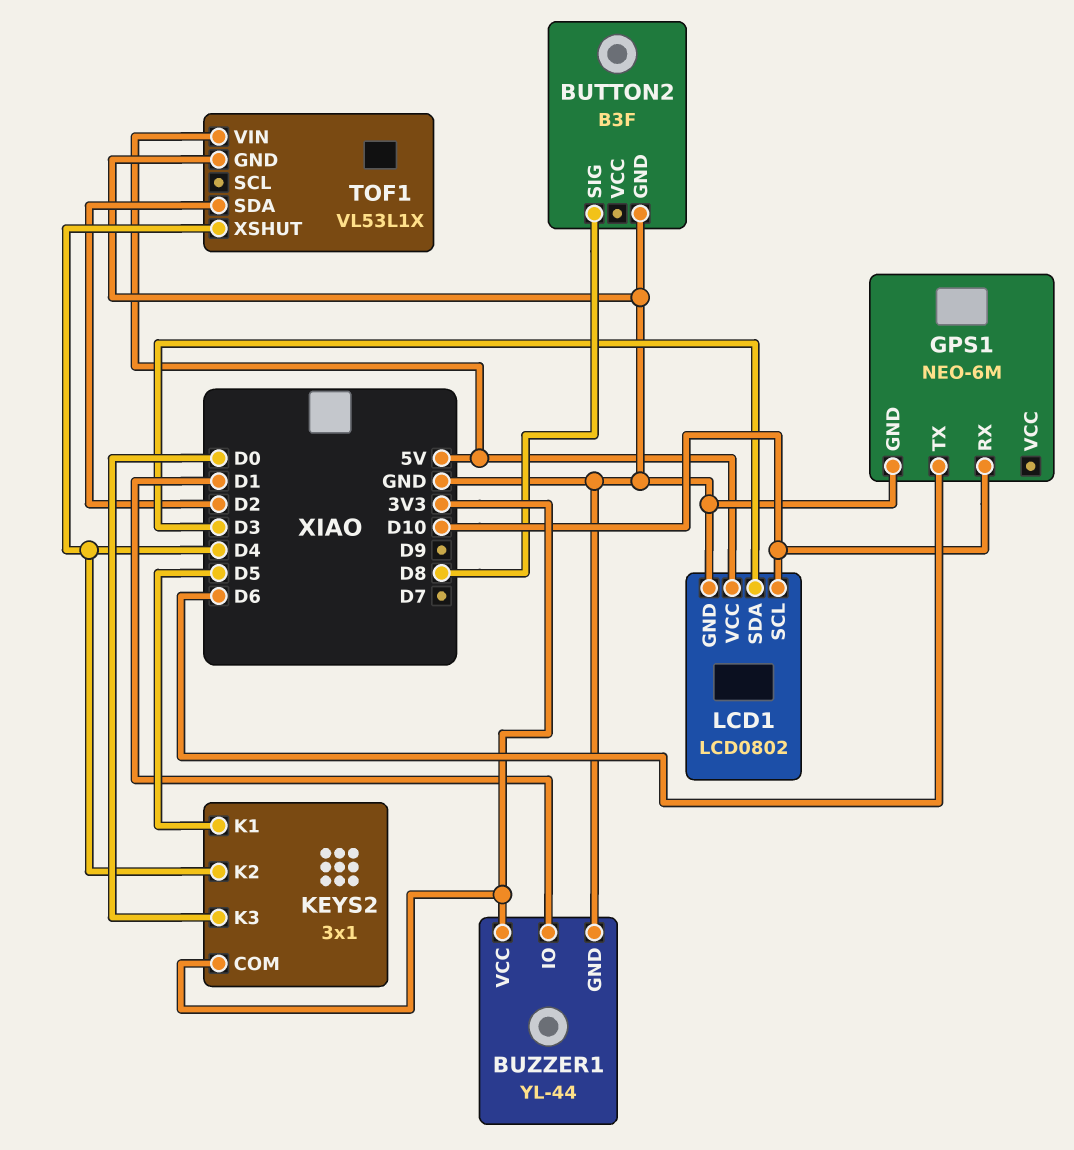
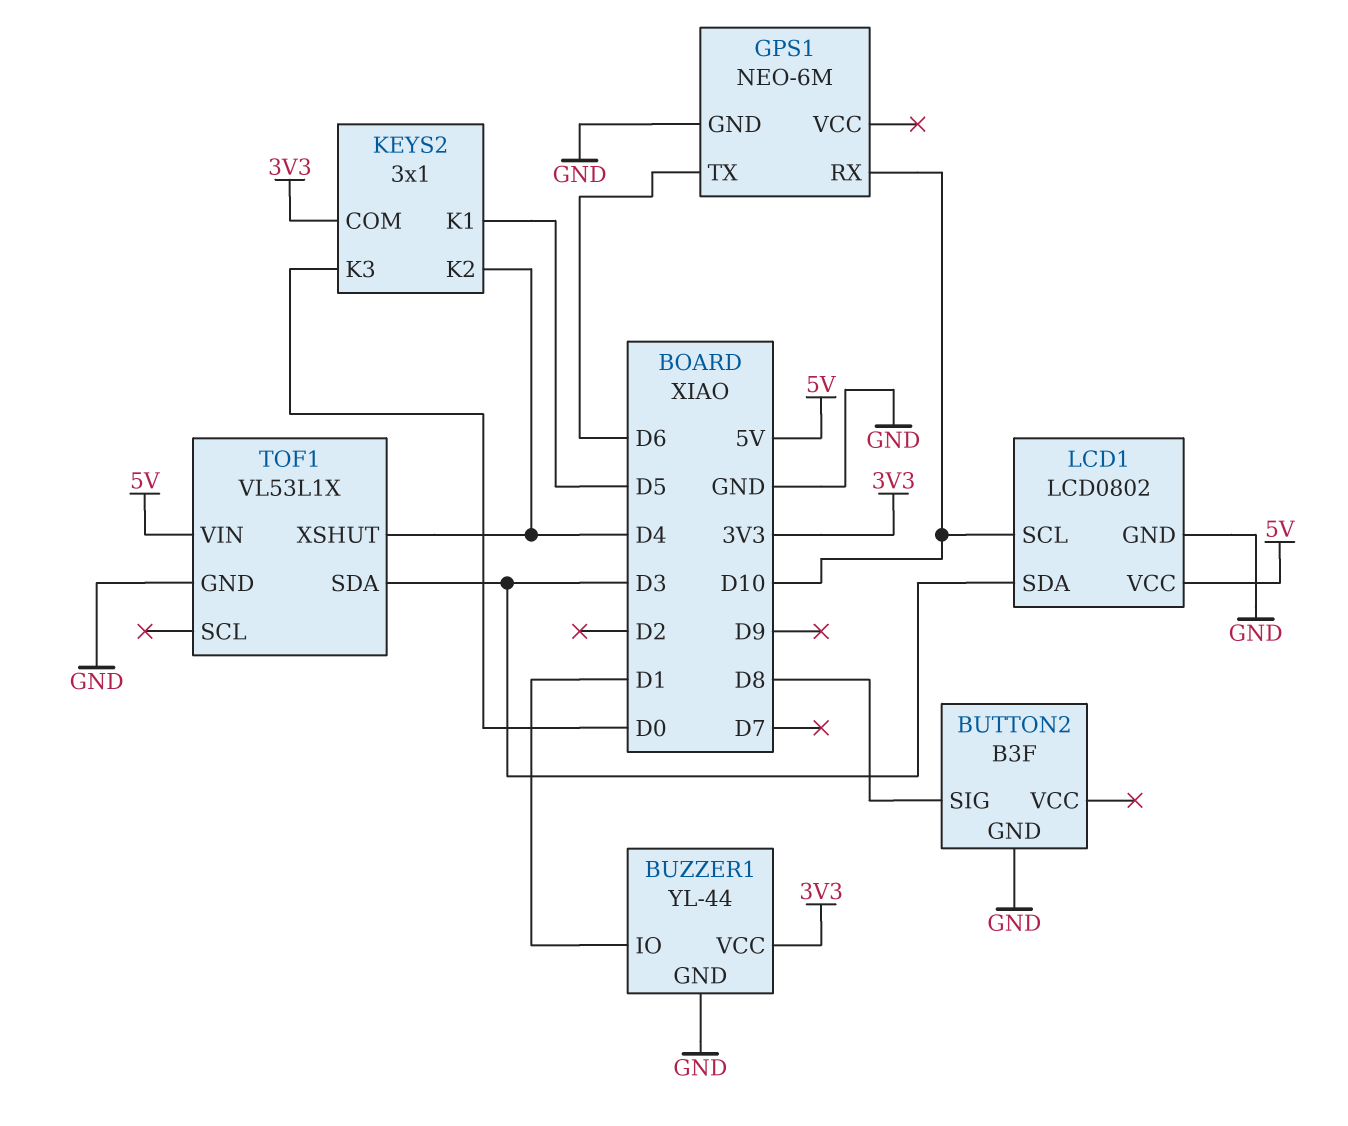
TOF1 pin SDA: D2 -> D3

